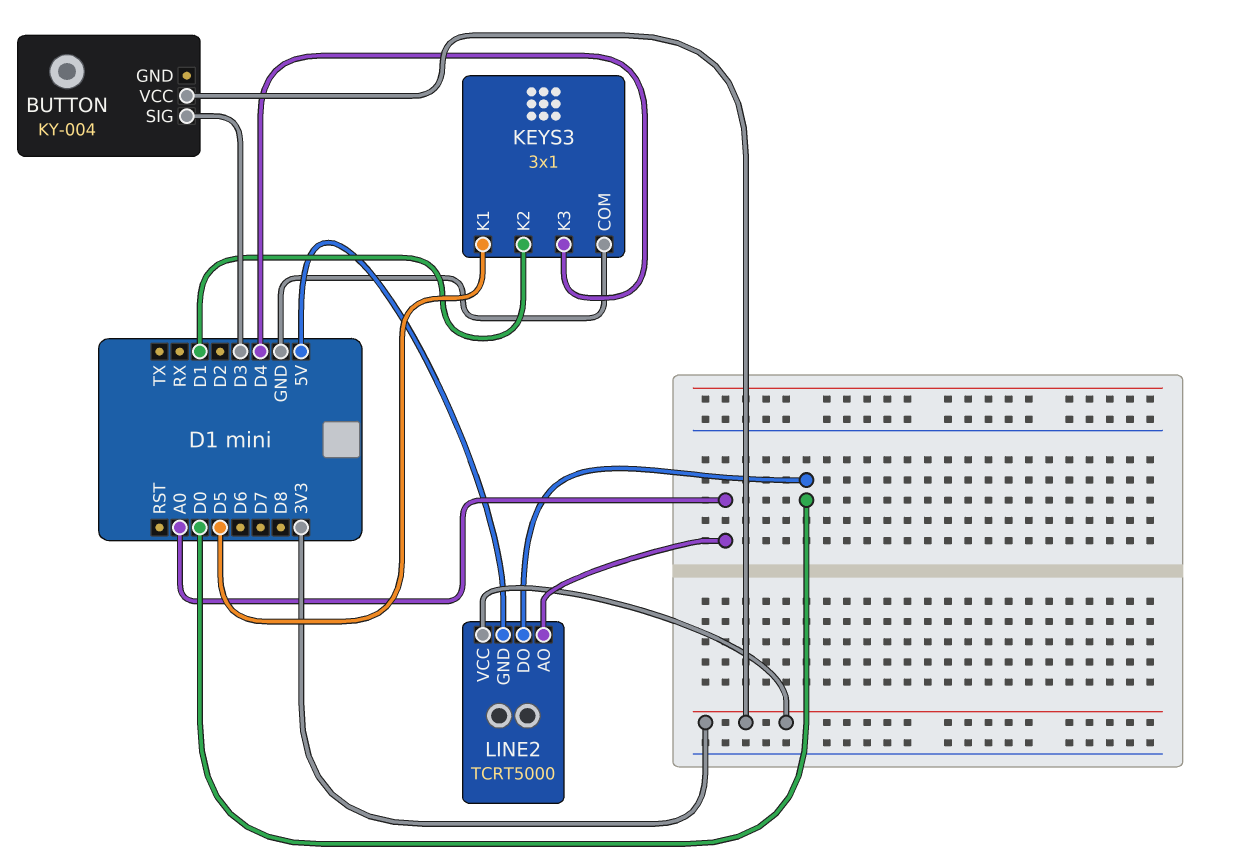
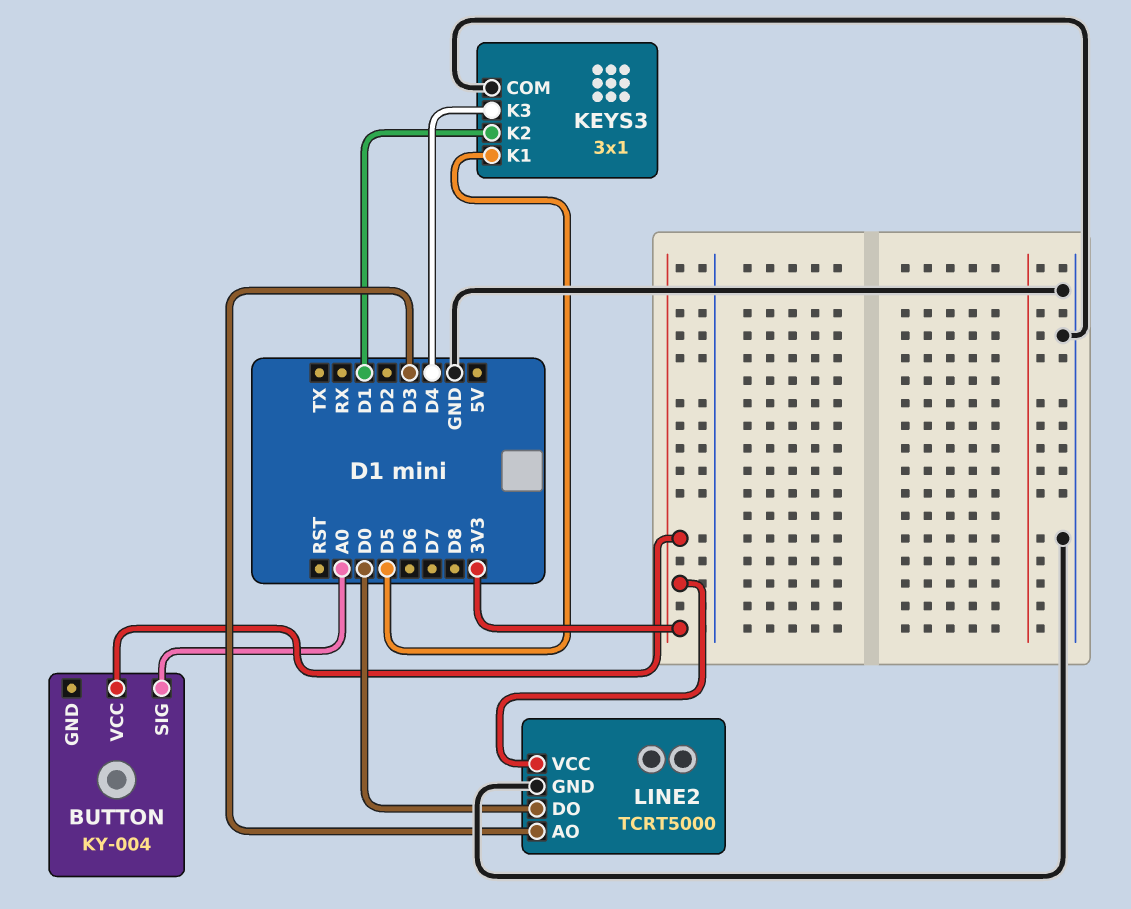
BUTTON pin SIG: D3 -> A0
LINE2 pin AO: A0 -> D3
LINE2 pin GND: 5V -> GND

